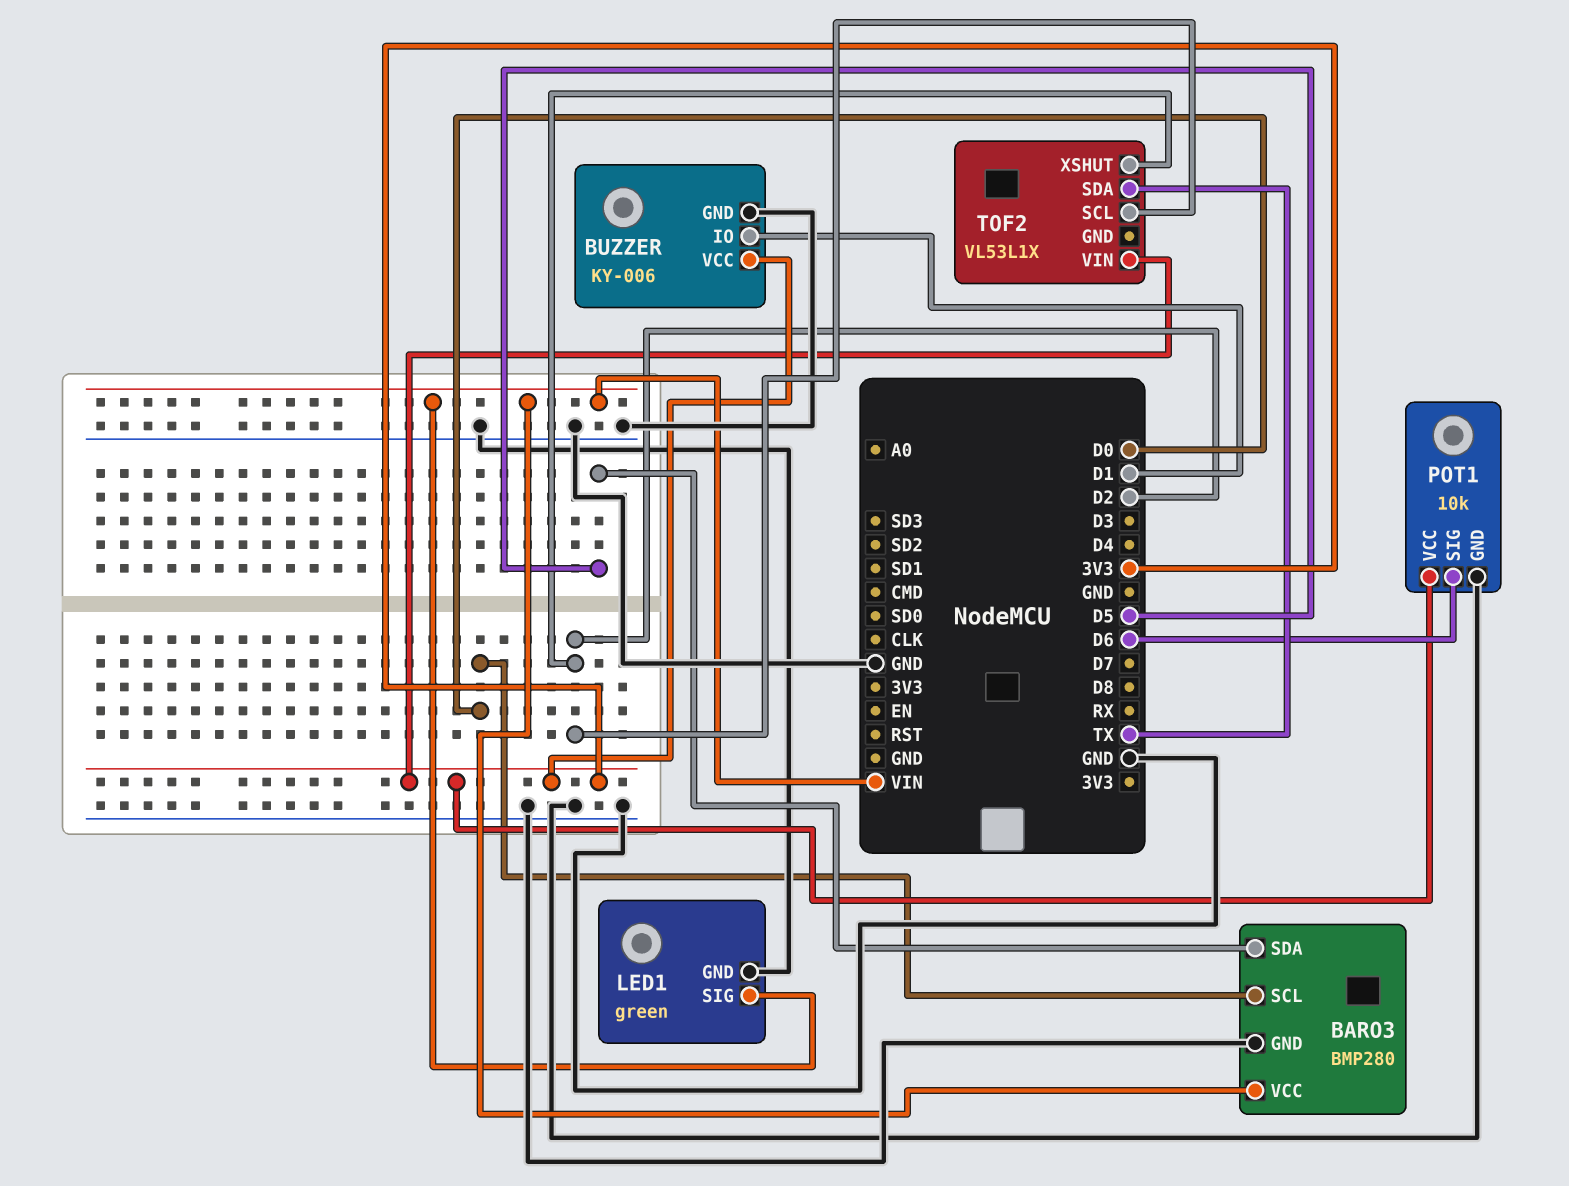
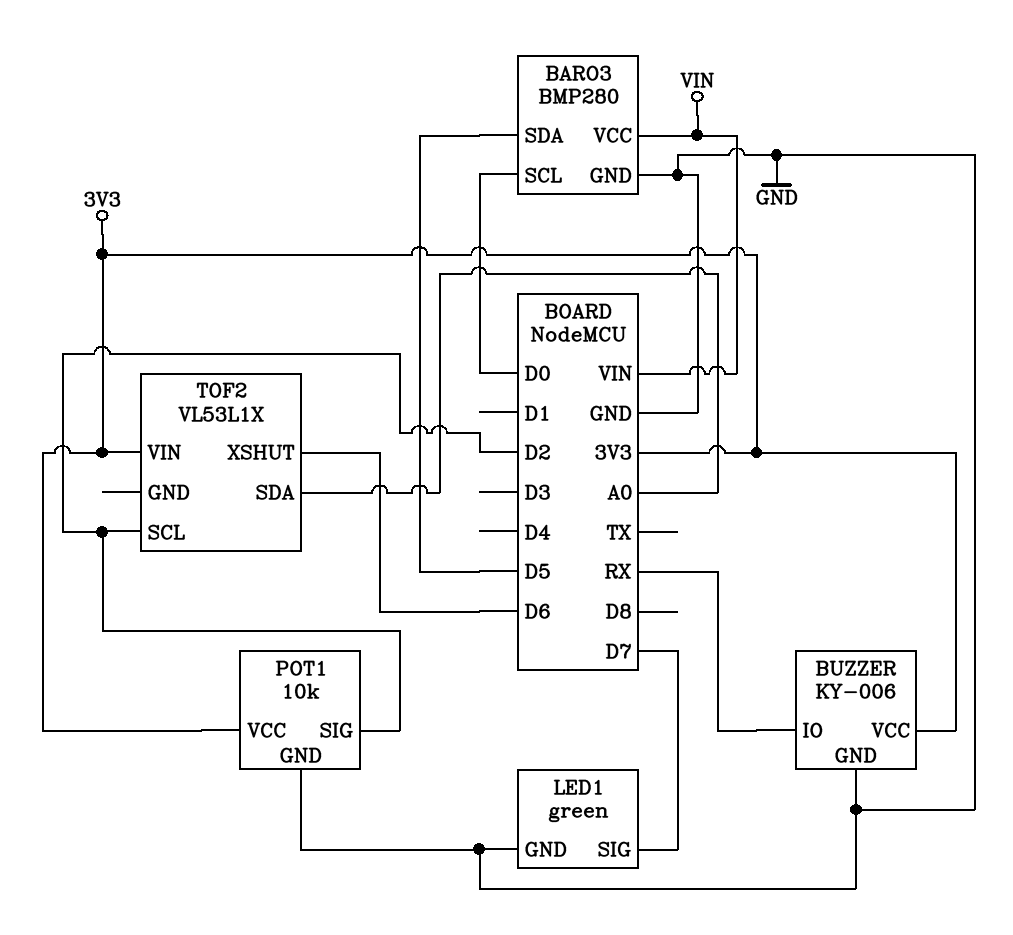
BUZZER pin IO: D1 -> RX
LED1 pin SIG: VIN -> D7
POT1 pin SIG: D6 -> D2
TOF2 pin SDA: TX -> A0
TOF2 pin XSHUT: D2 -> D6

